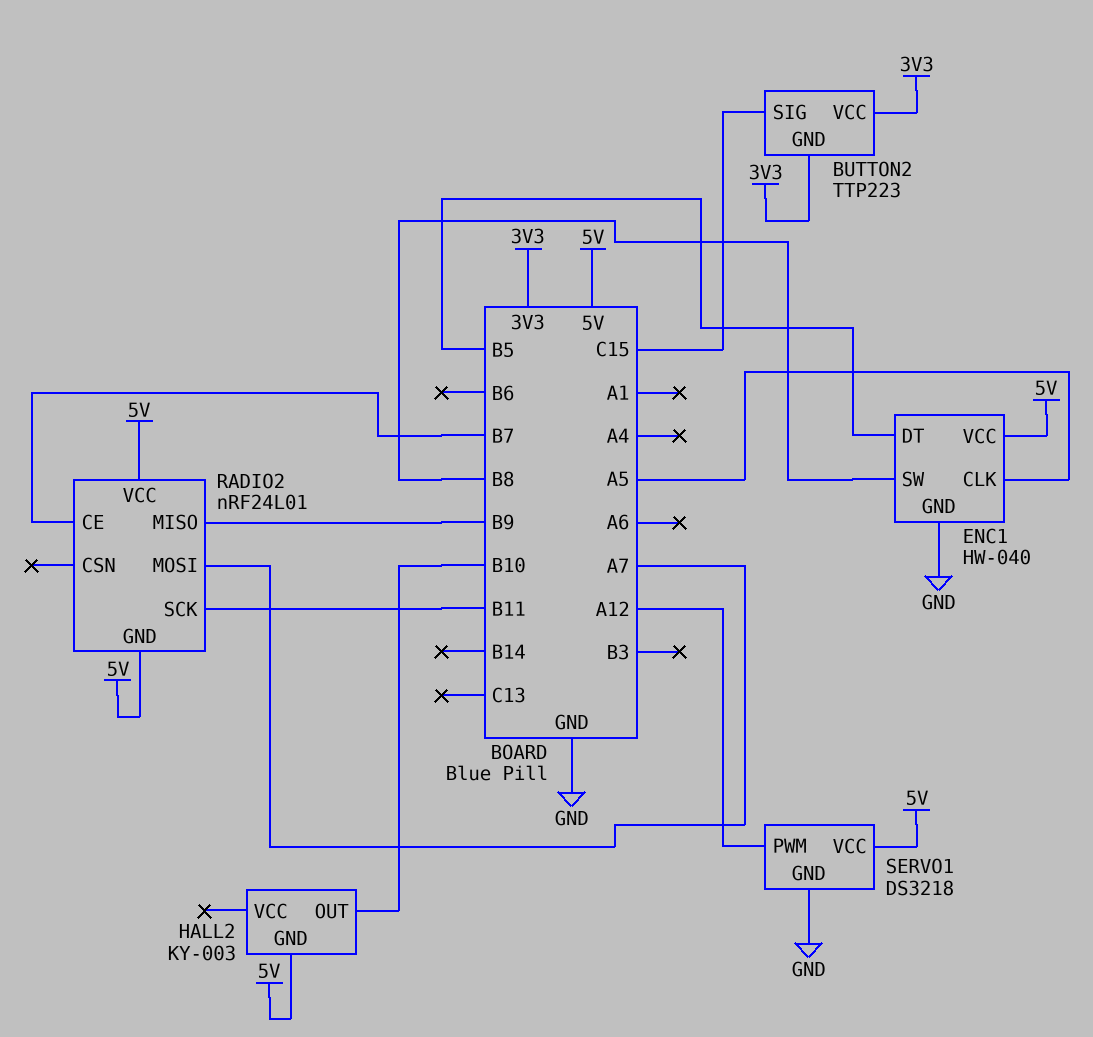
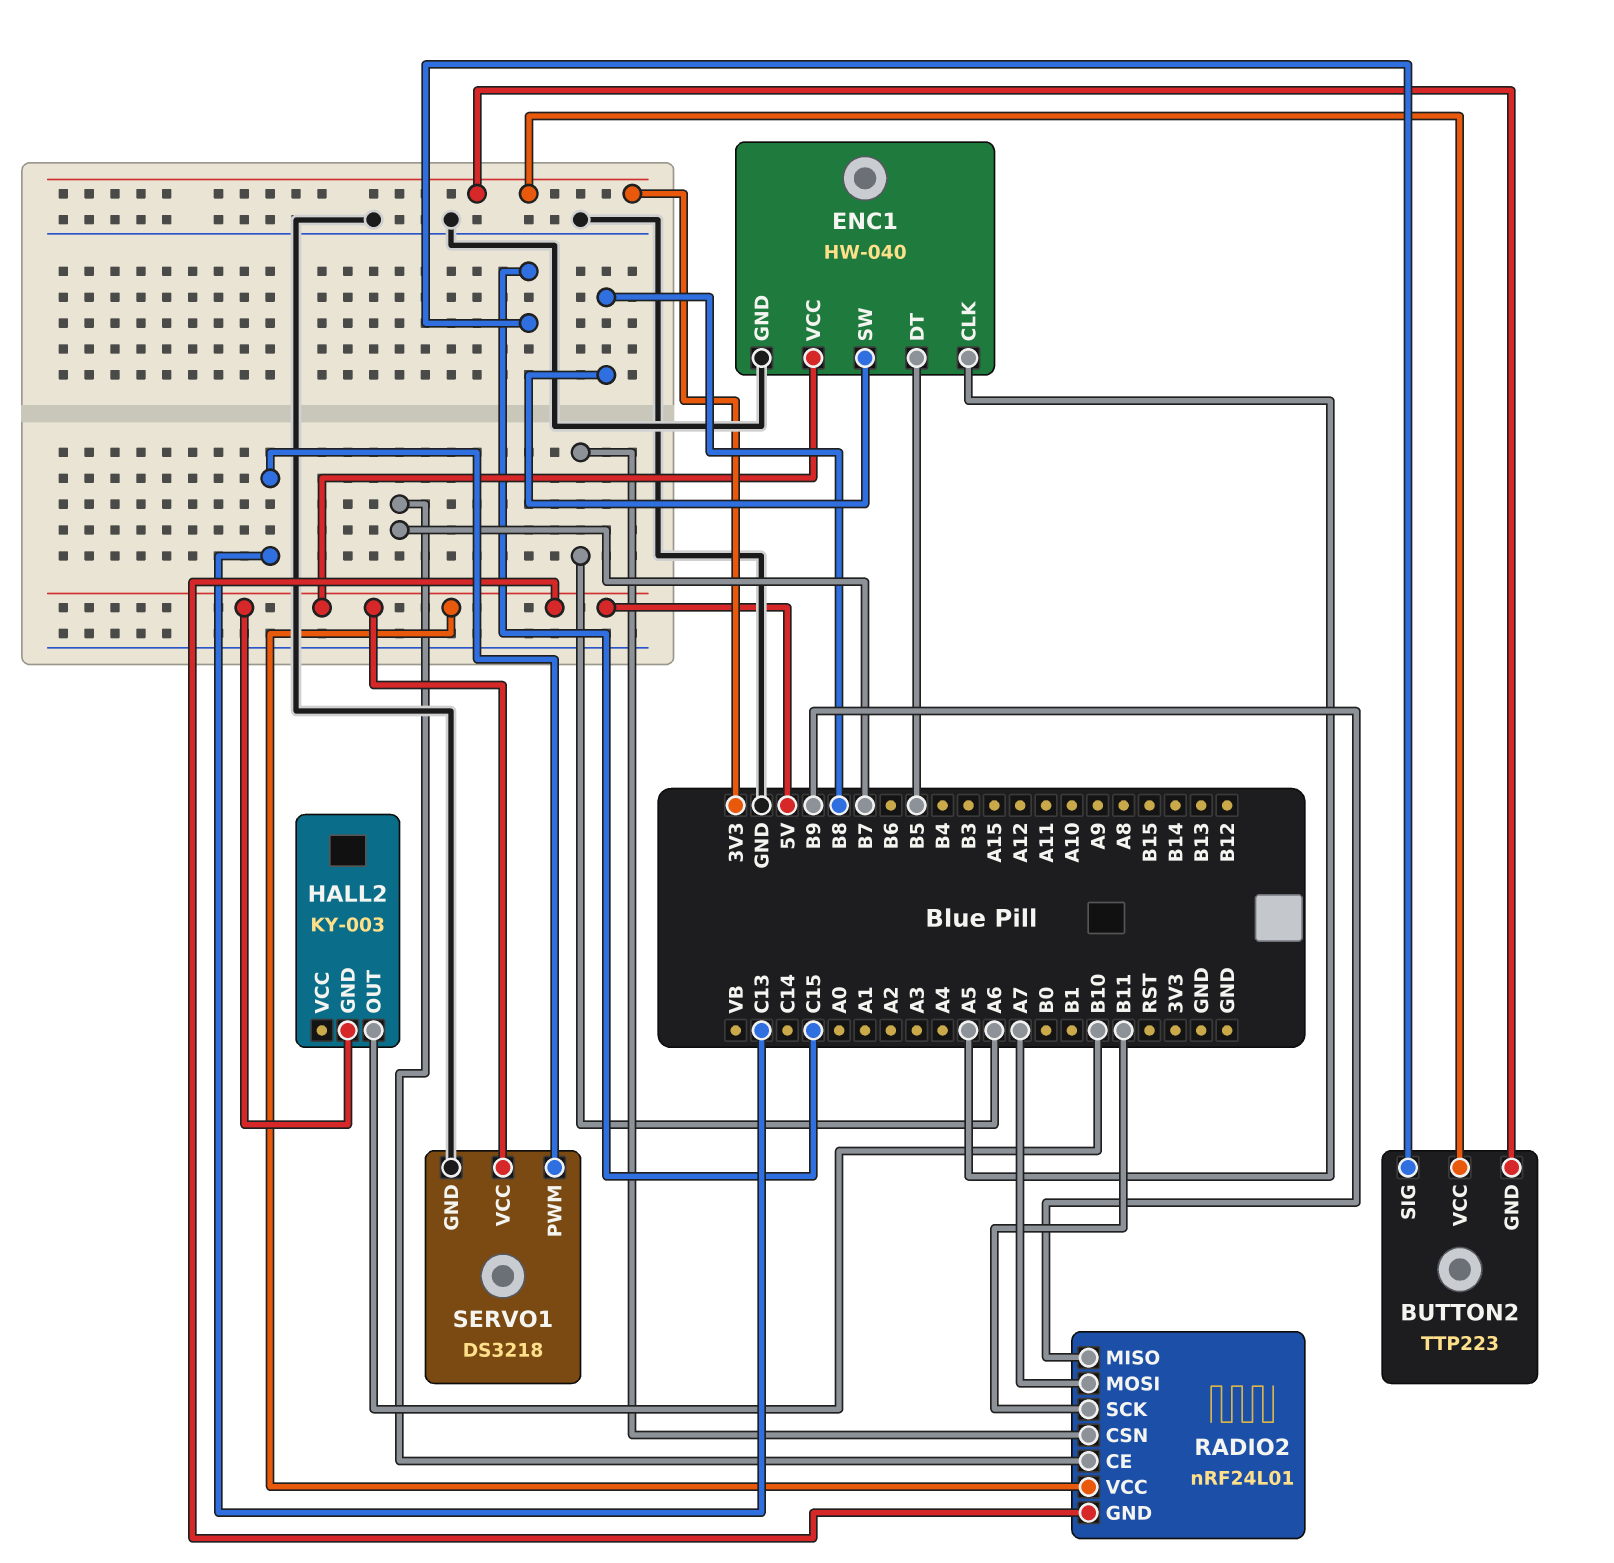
RADIO2 pin CSN: none -> A6
SERVO1 pin PWM: A12 -> C13

